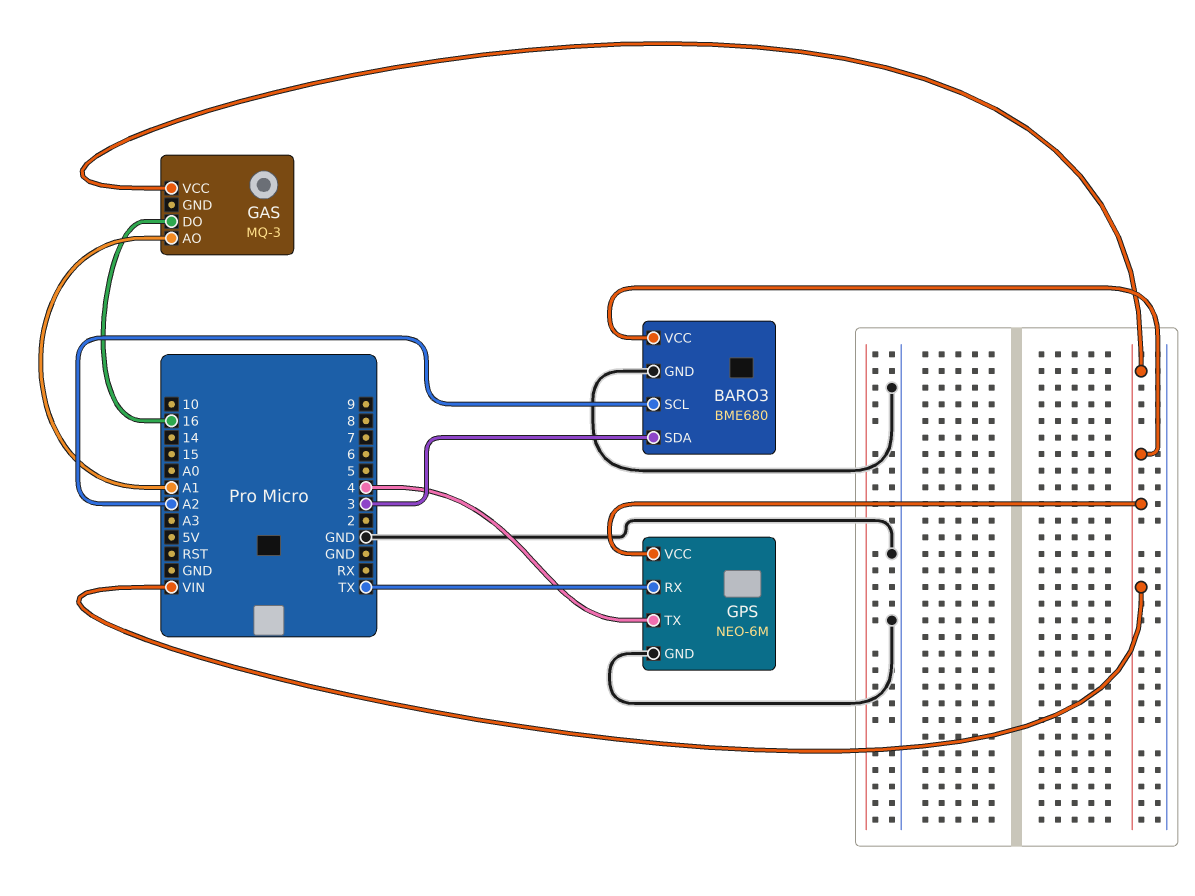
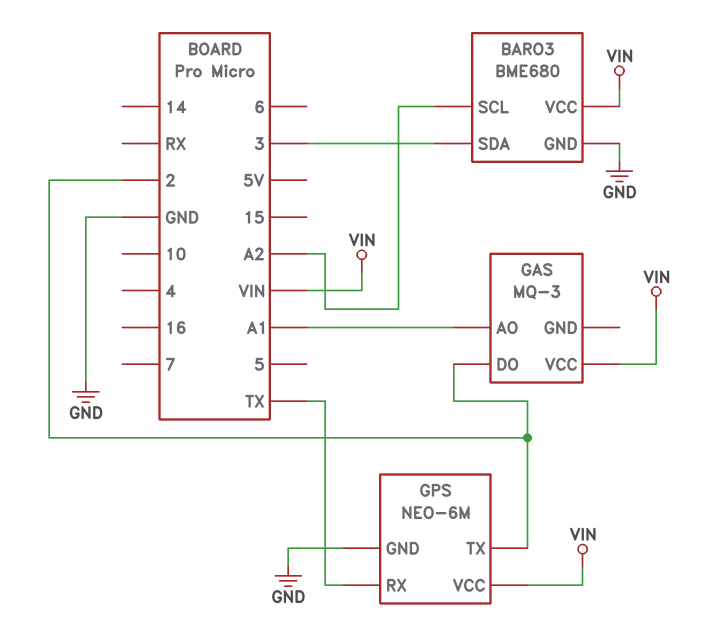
GAS pin DO: 16 -> 2
GPS pin TX: 4 -> 2

